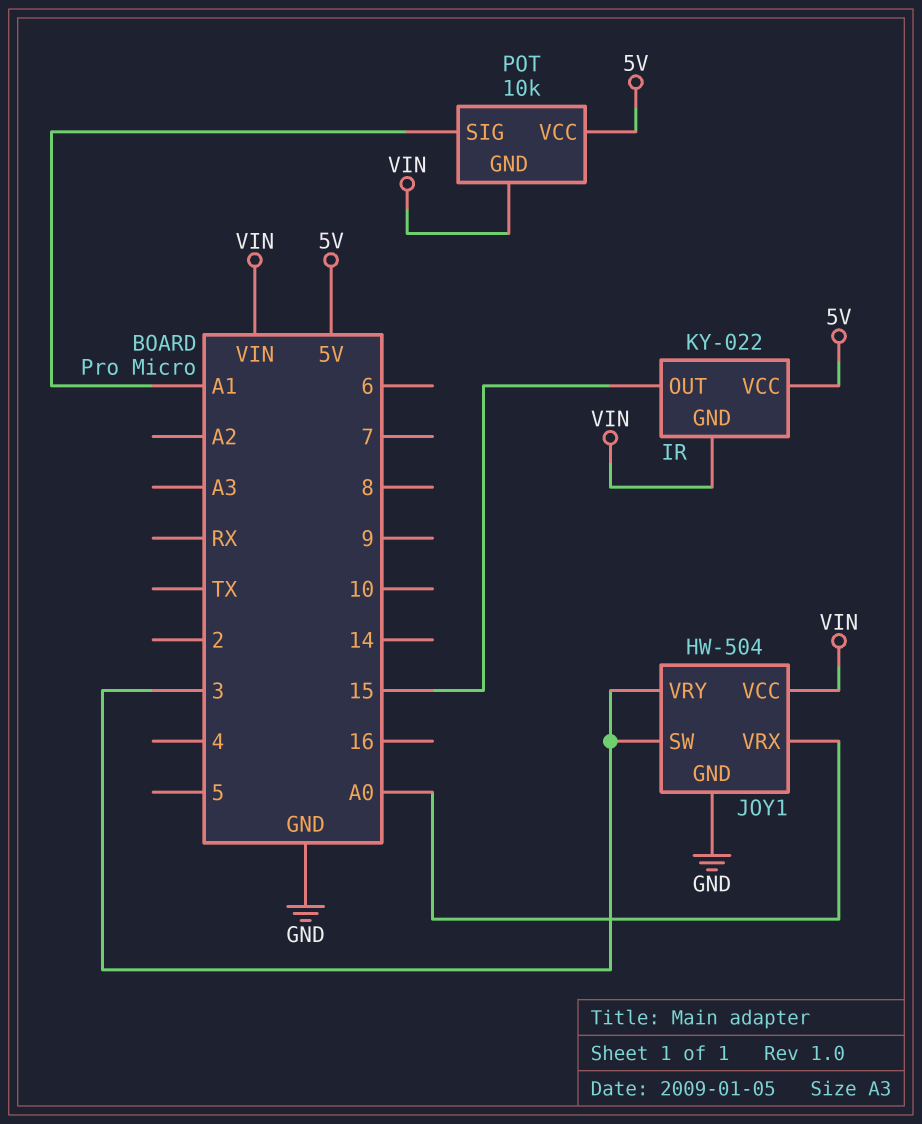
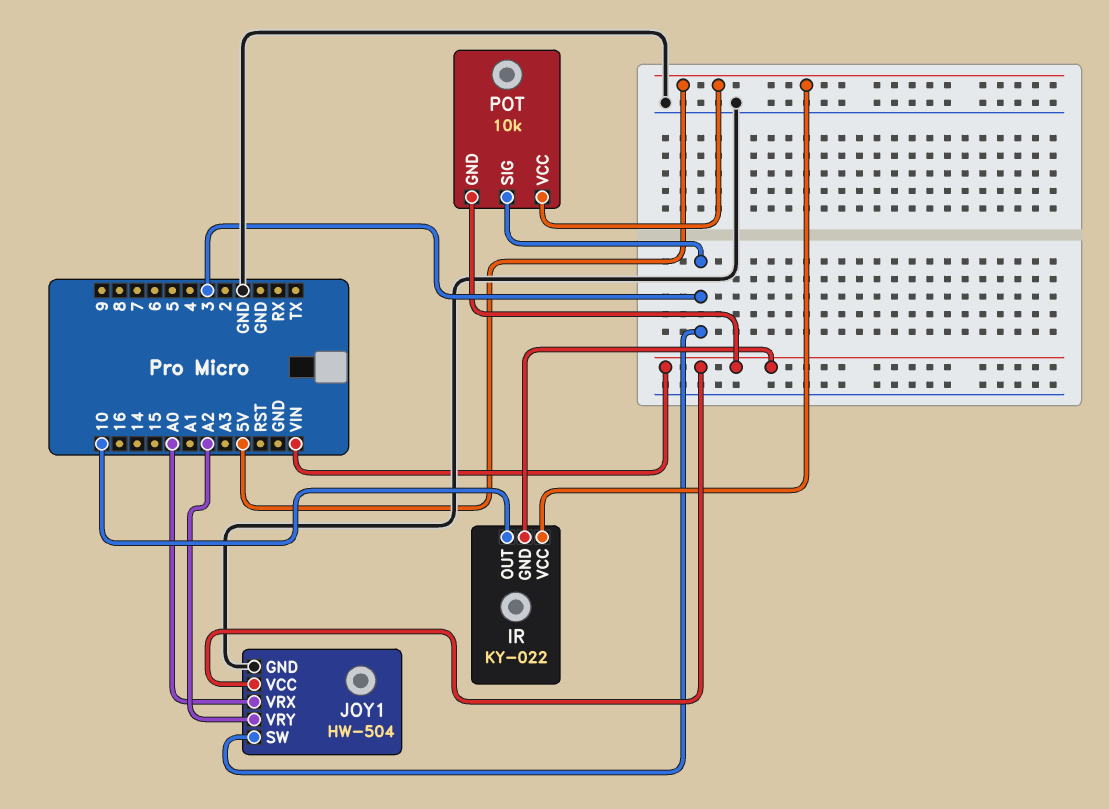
IR pin OUT: 15 -> 10
JOY1 pin VRY: 3 -> A2
POT pin SIG: A1 -> 3

